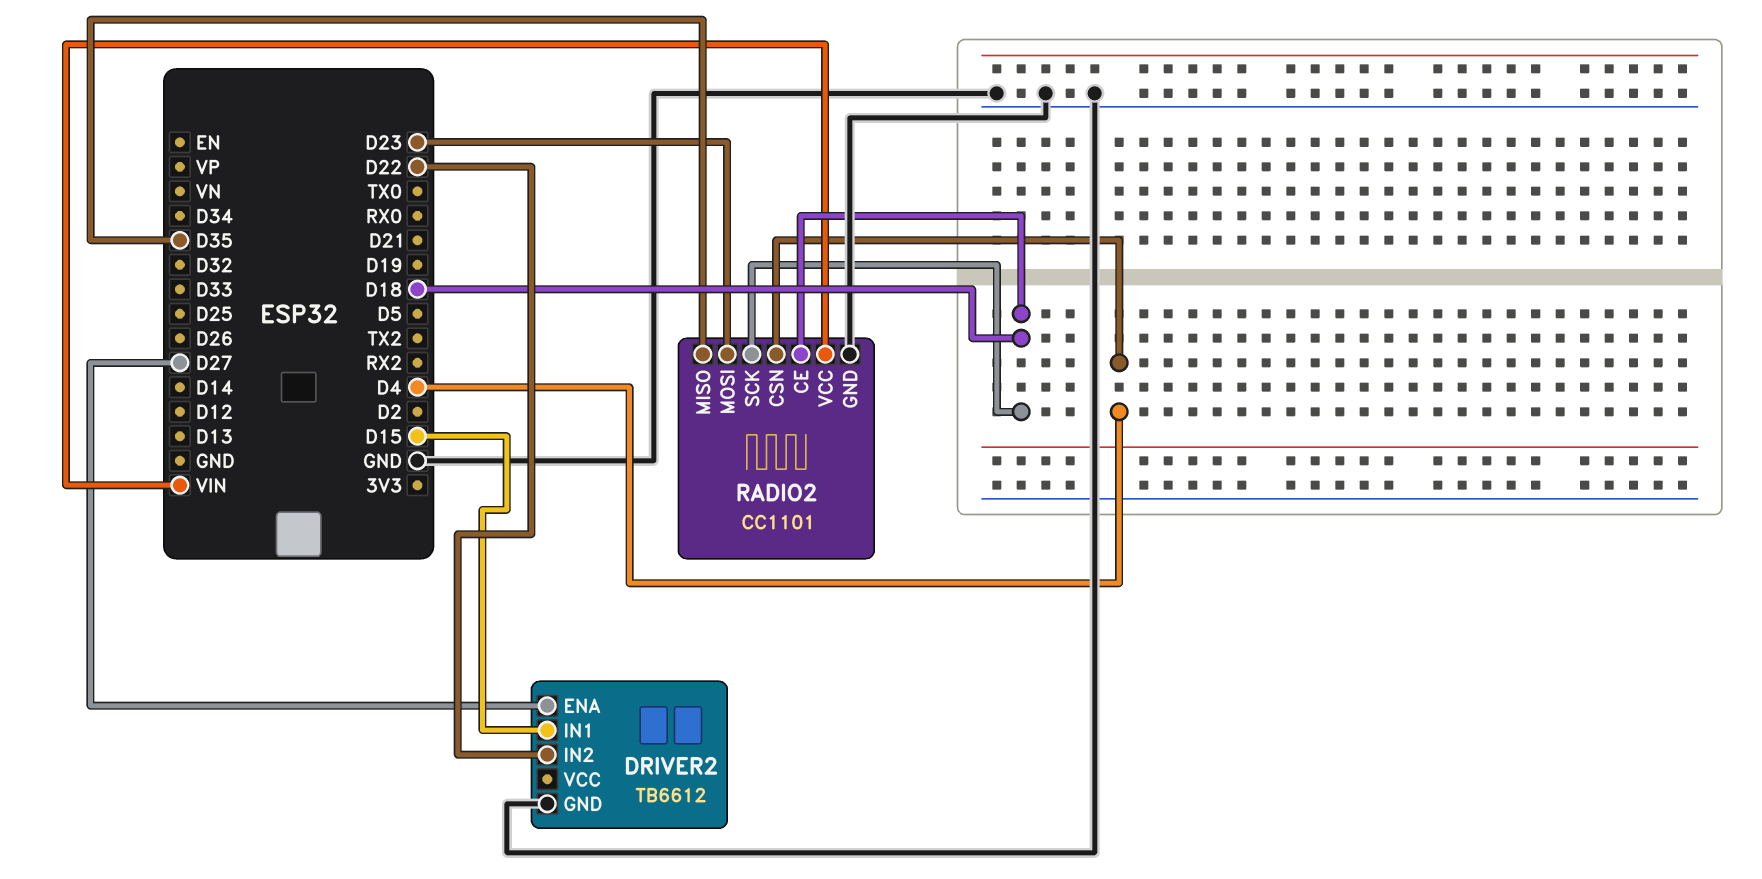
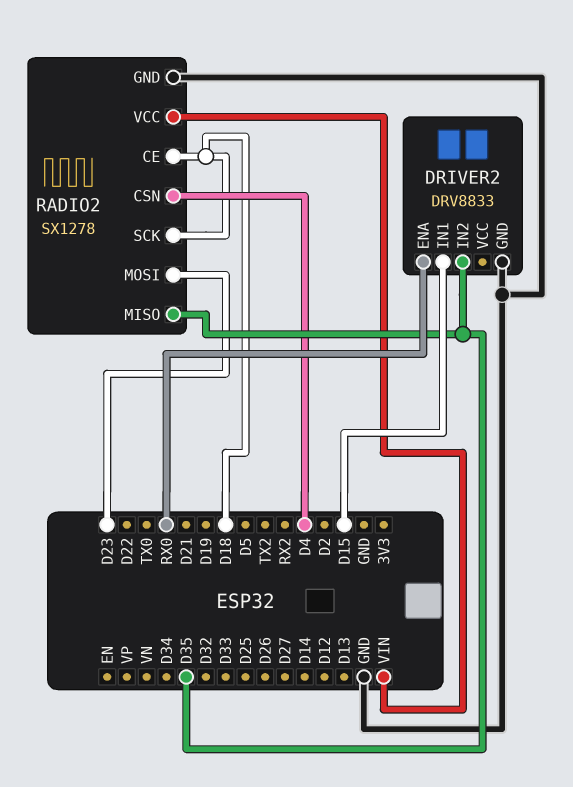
DRIVER2: TB6612 -> DRV8833
DRIVER2 pin ENA: D27 -> RX0
DRIVER2 pin IN2: D22 -> D35
RADIO2: CC1101 -> SX1278

